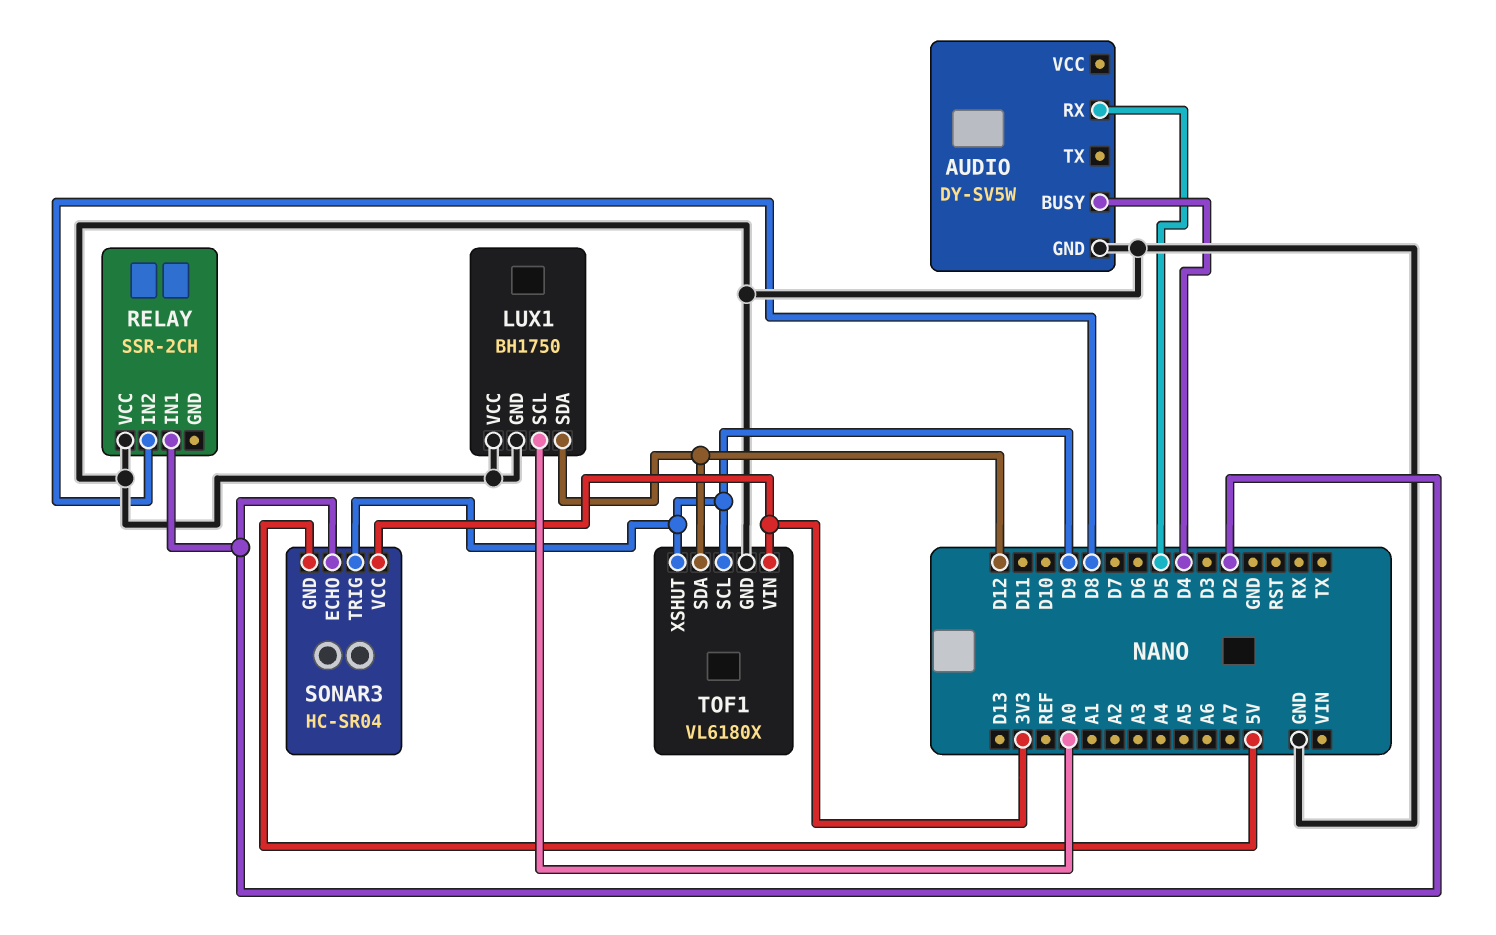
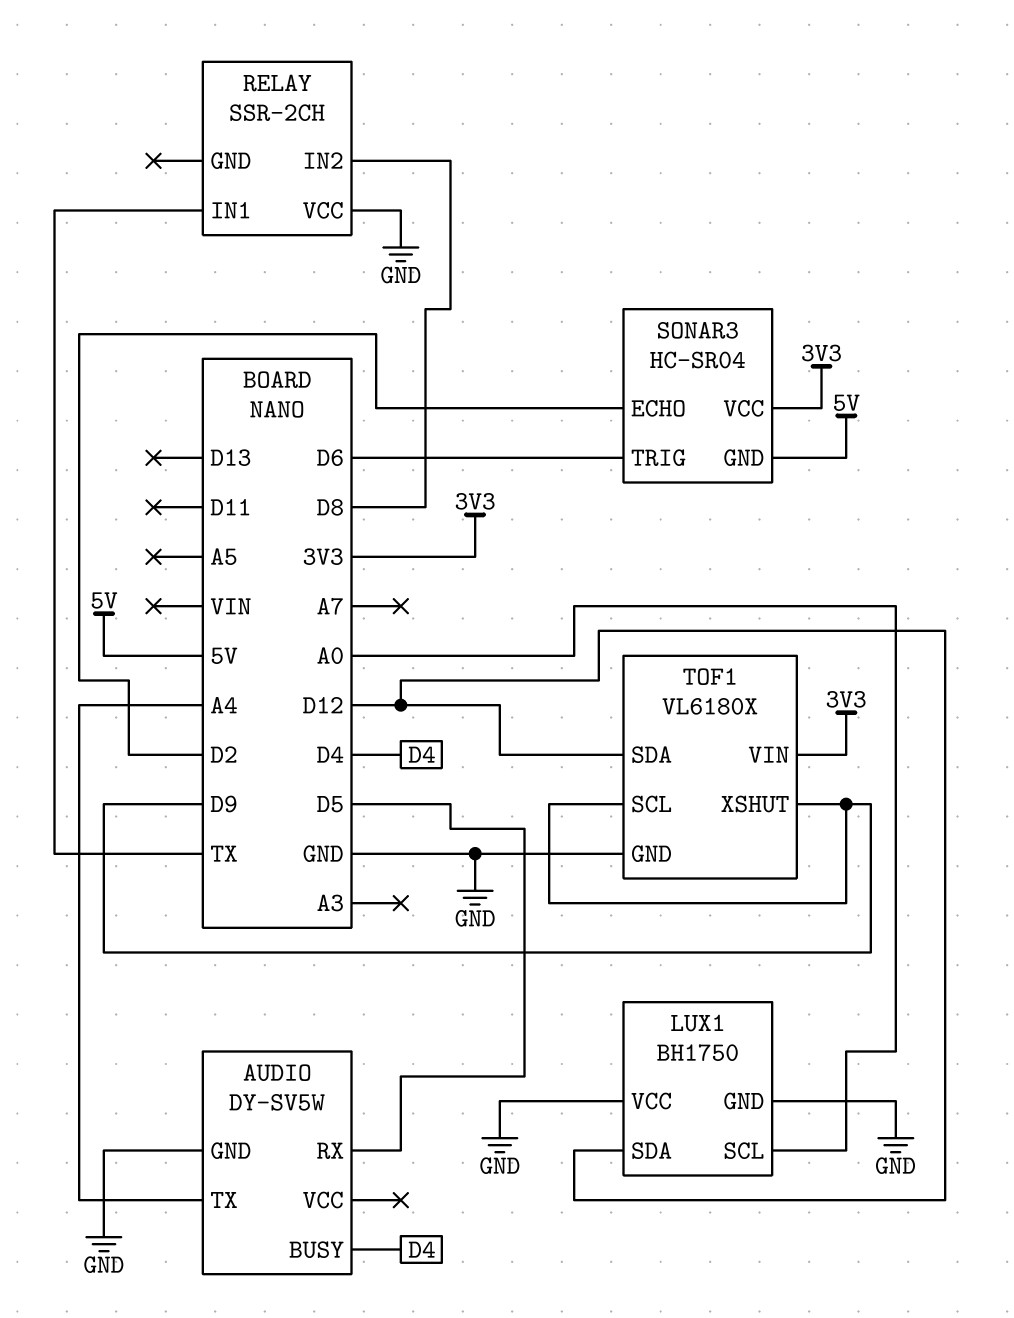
AUDIO pin TX: none -> A4
RELAY pin IN1: D2 -> TX
SONAR3 pin TRIG: D9 -> D6

